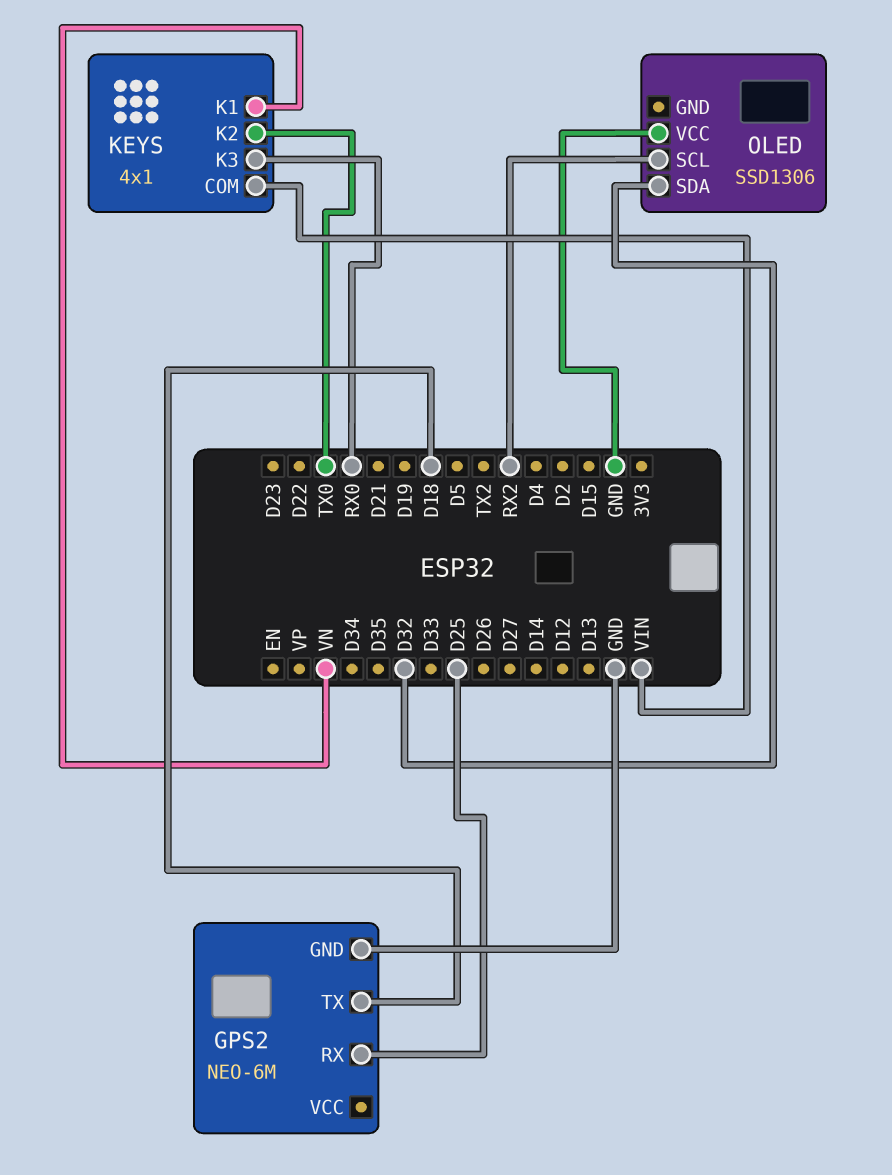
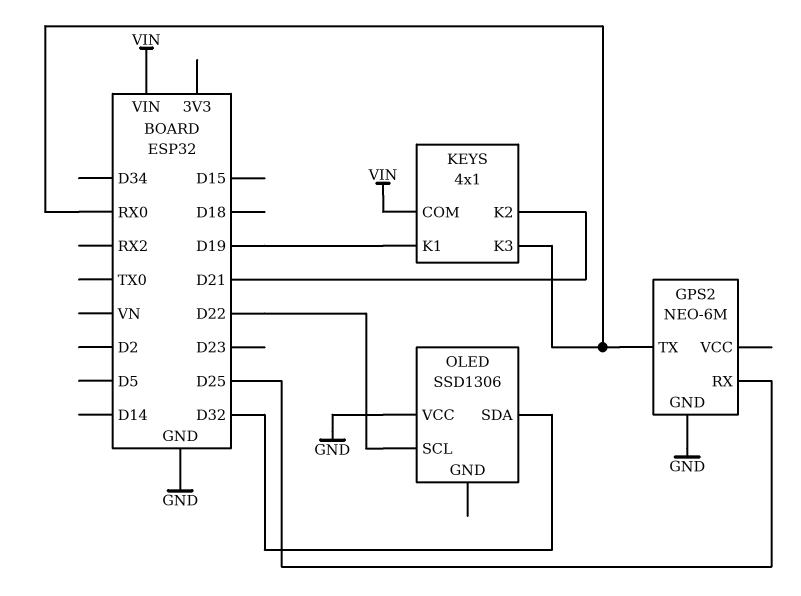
GPS2 pin TX: D18 -> RX0
KEYS pin K1: VN -> D19
KEYS pin K2: TX0 -> D21
OLED pin SCL: RX2 -> D22

